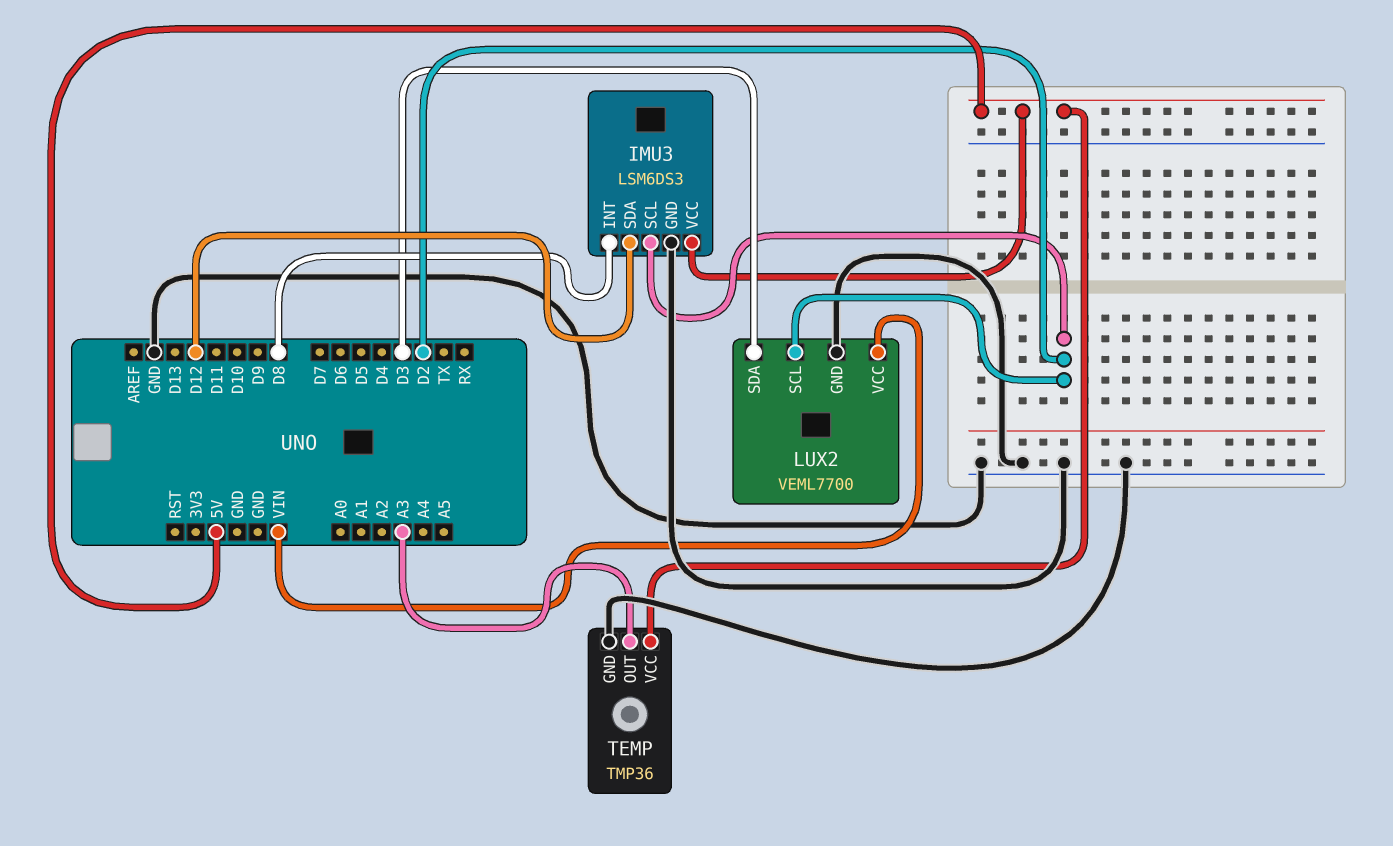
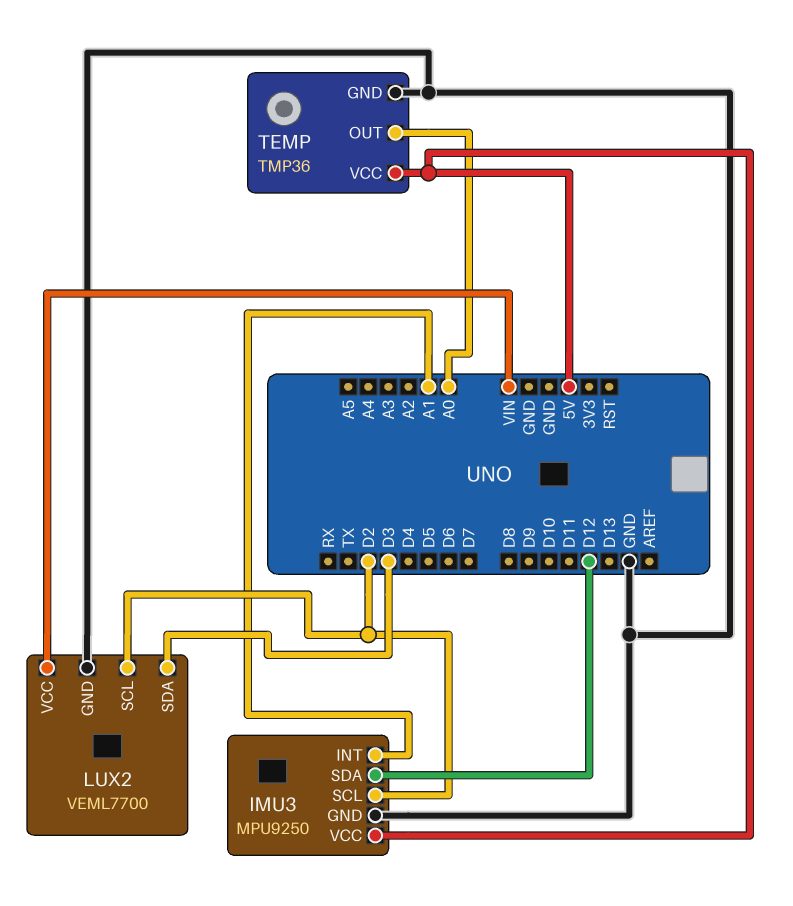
IMU3: LSM6DS3 -> MPU9250
IMU3 pin INT: D8 -> A1
TEMP pin OUT: A3 -> A0

